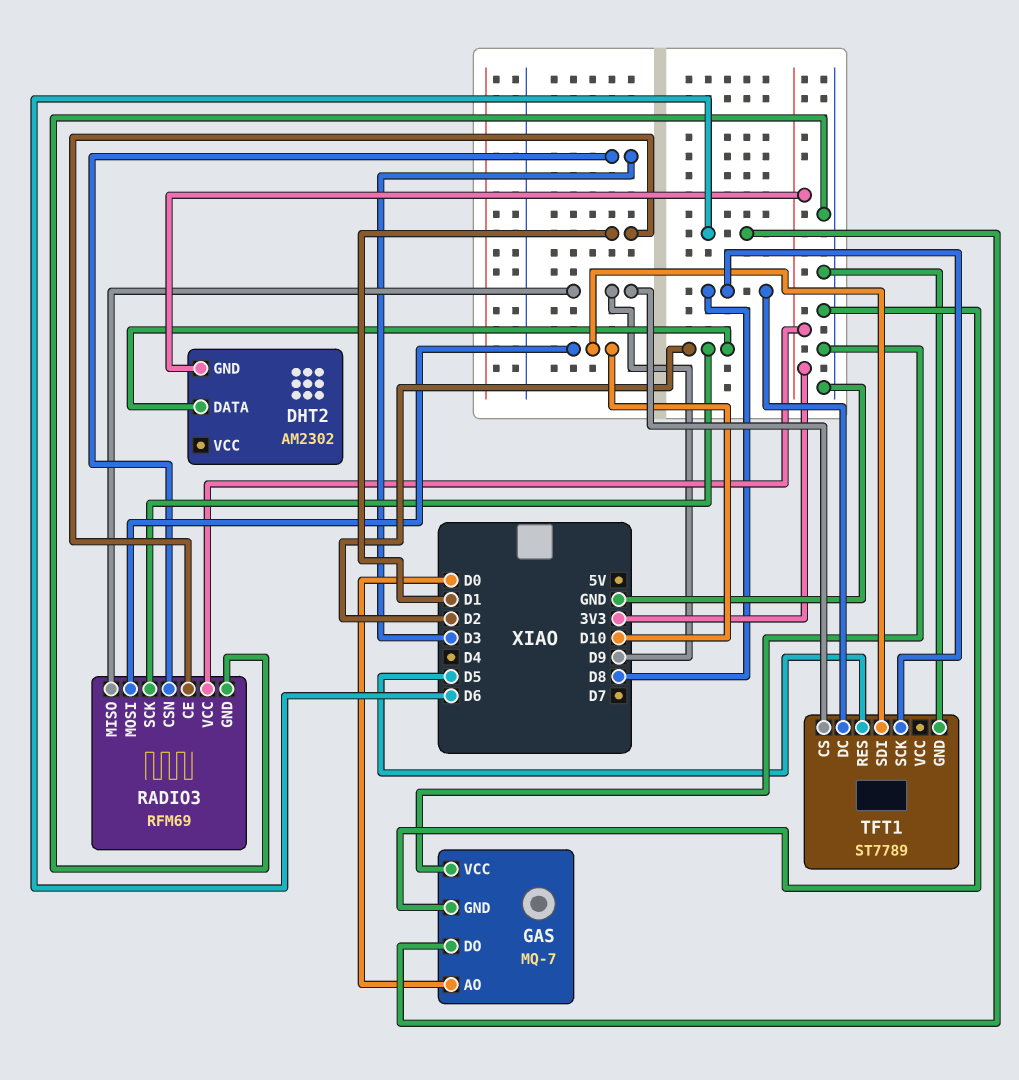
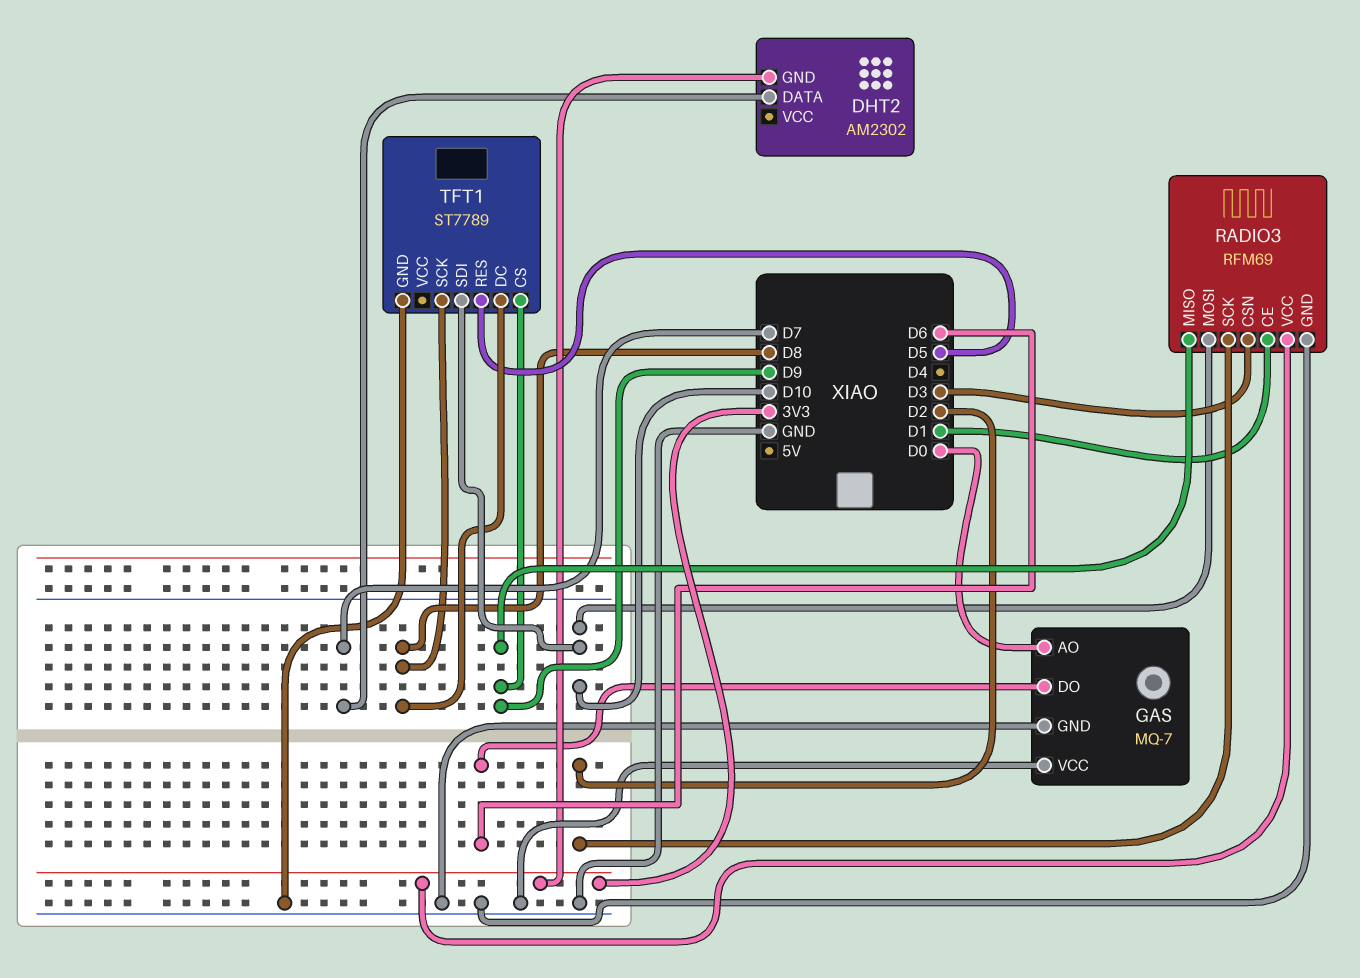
DHT2 pin DATA: D2 -> D7

